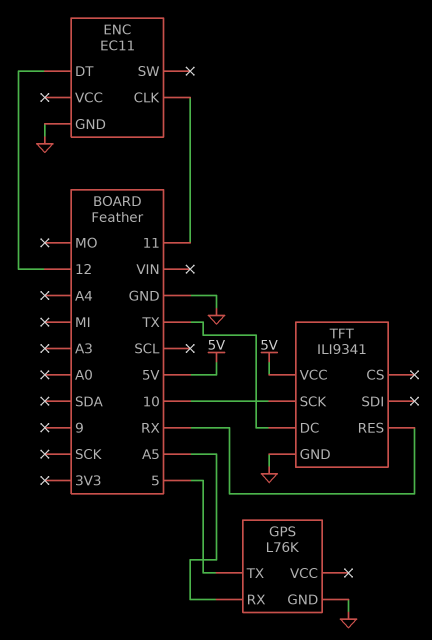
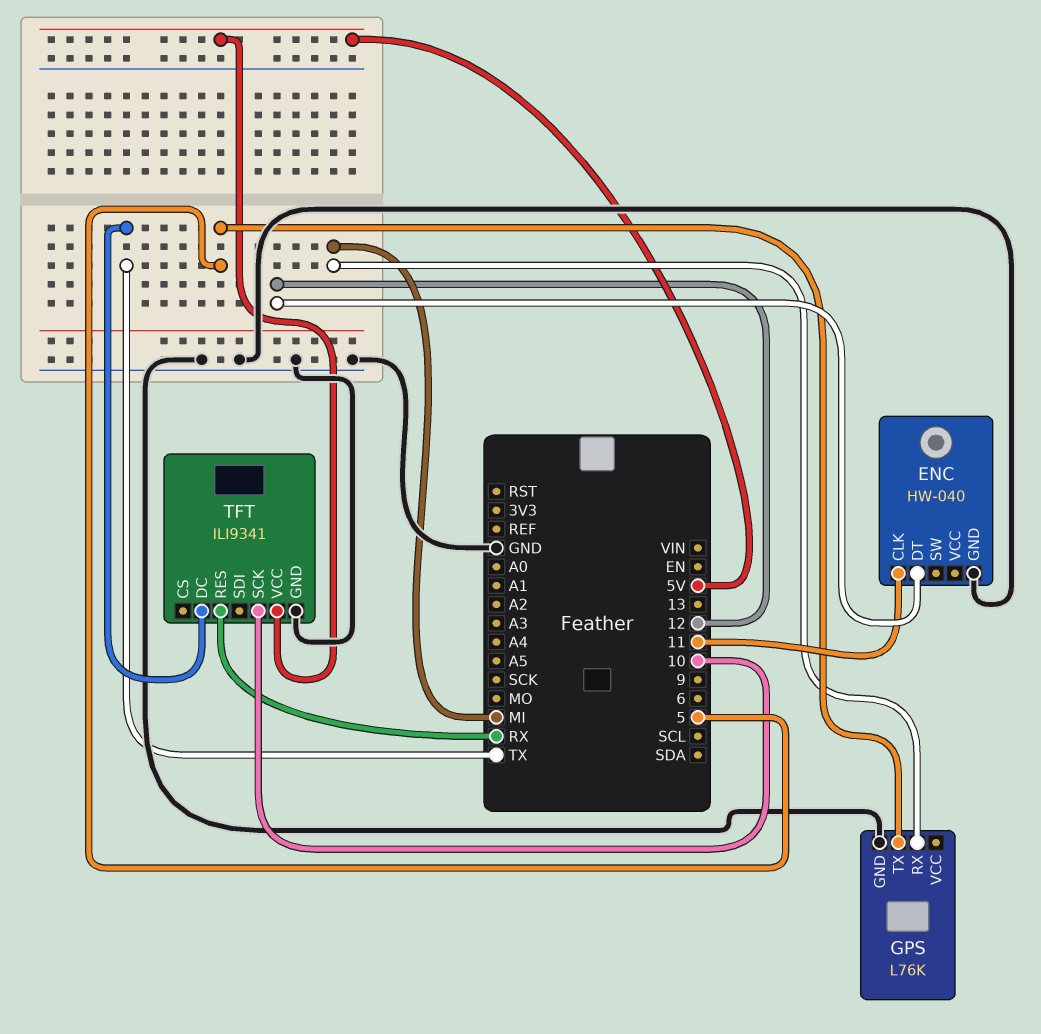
ENC: EC11 -> HW-040
GPS pin RX: A5 -> MI

